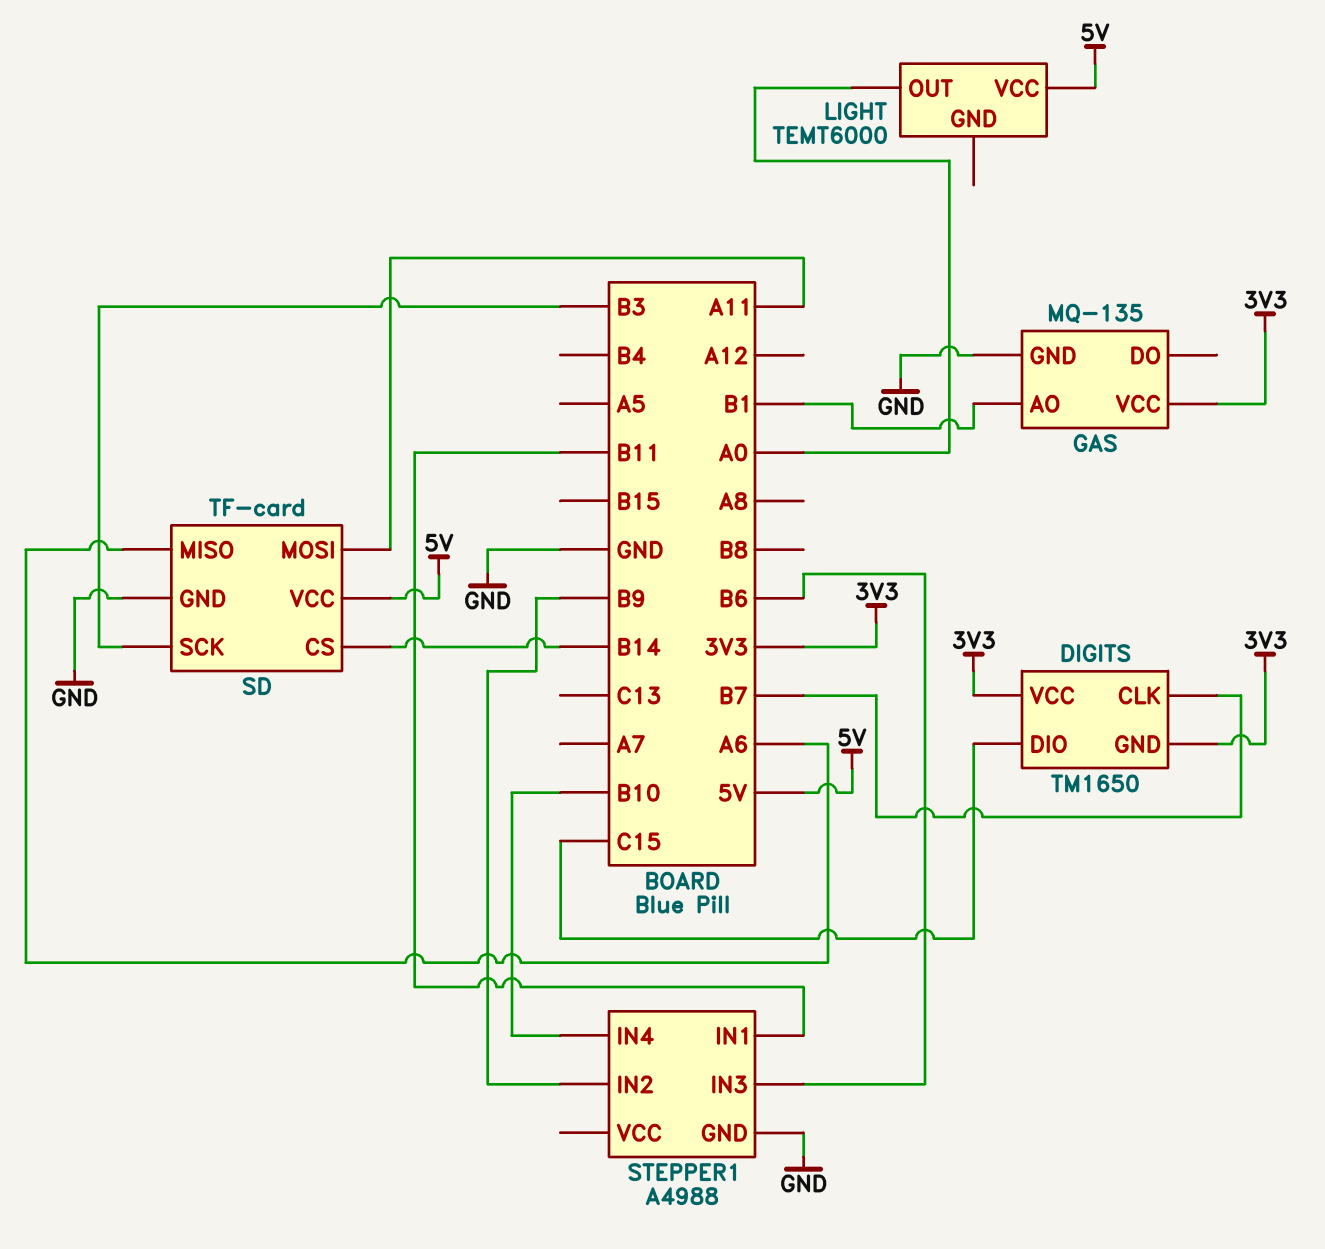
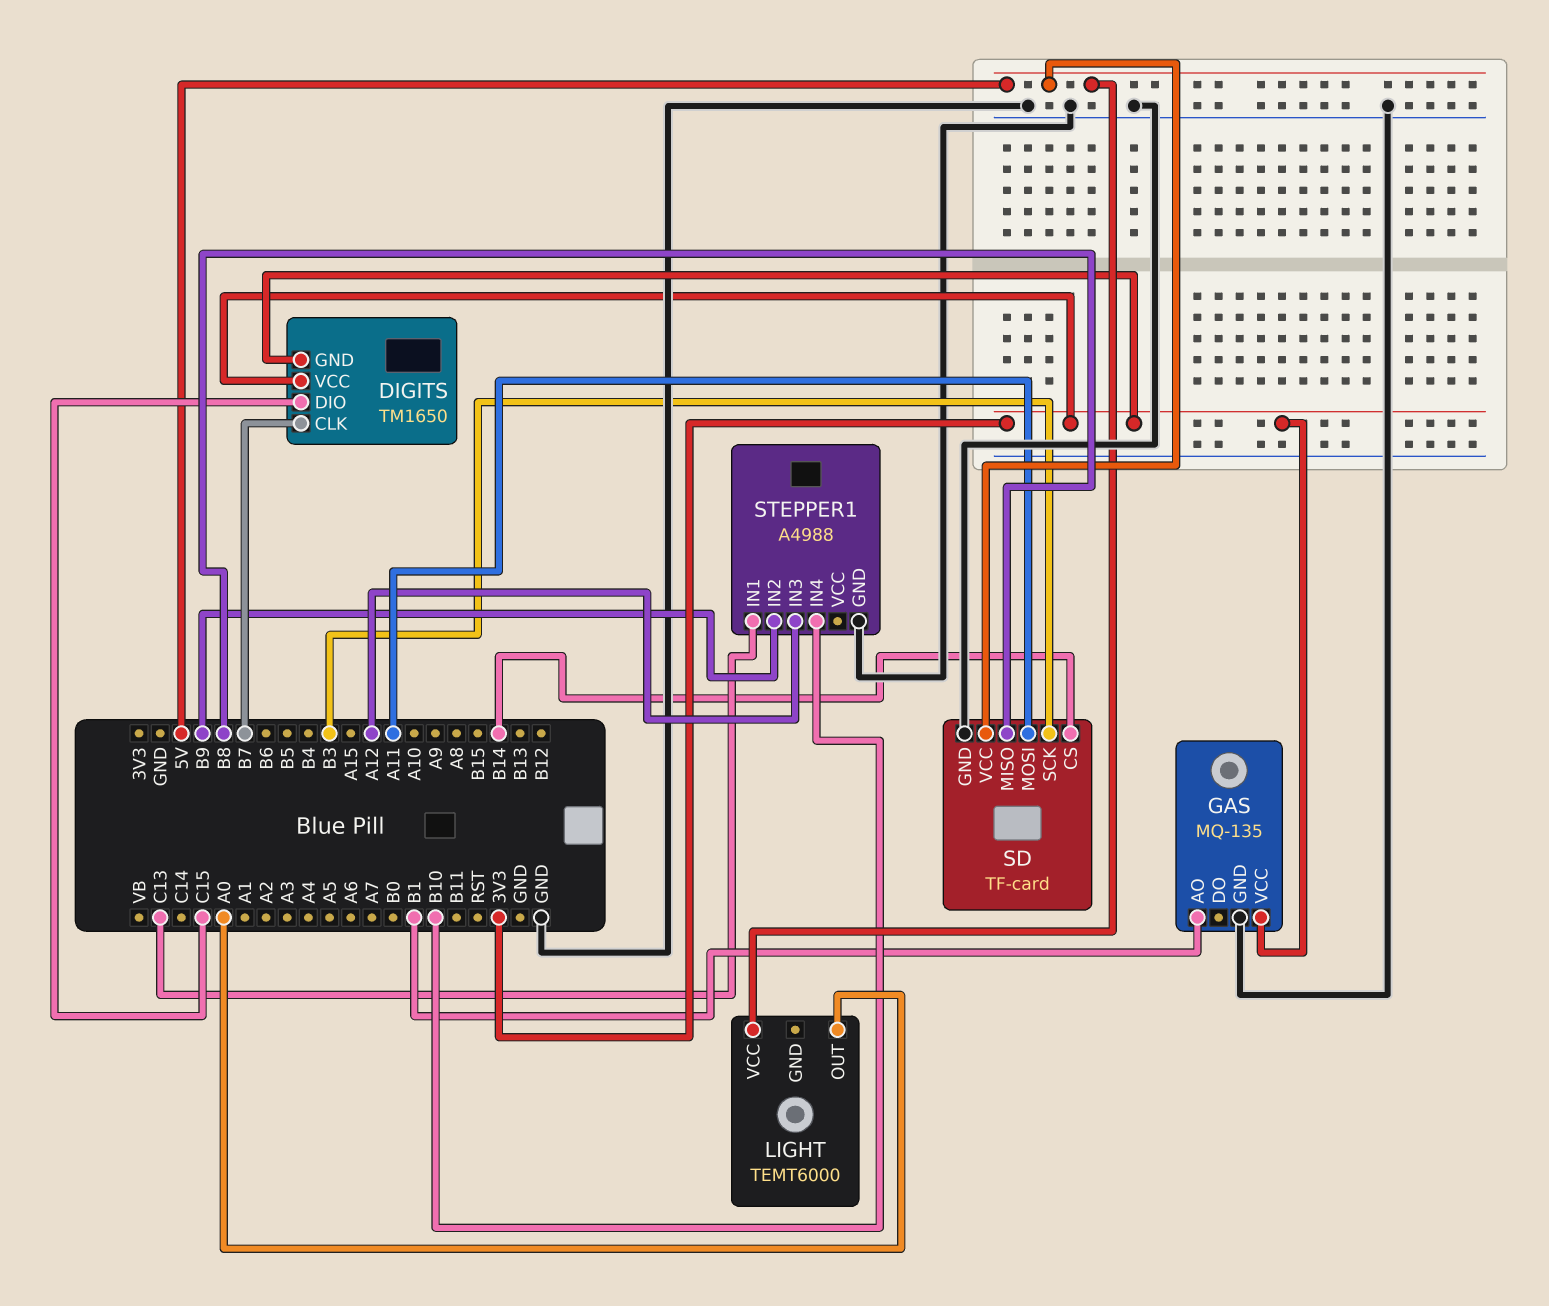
SD pin MISO: A6 -> B8
STEPPER1 pin IN1: B11 -> C13
STEPPER1 pin IN3: B6 -> A12

